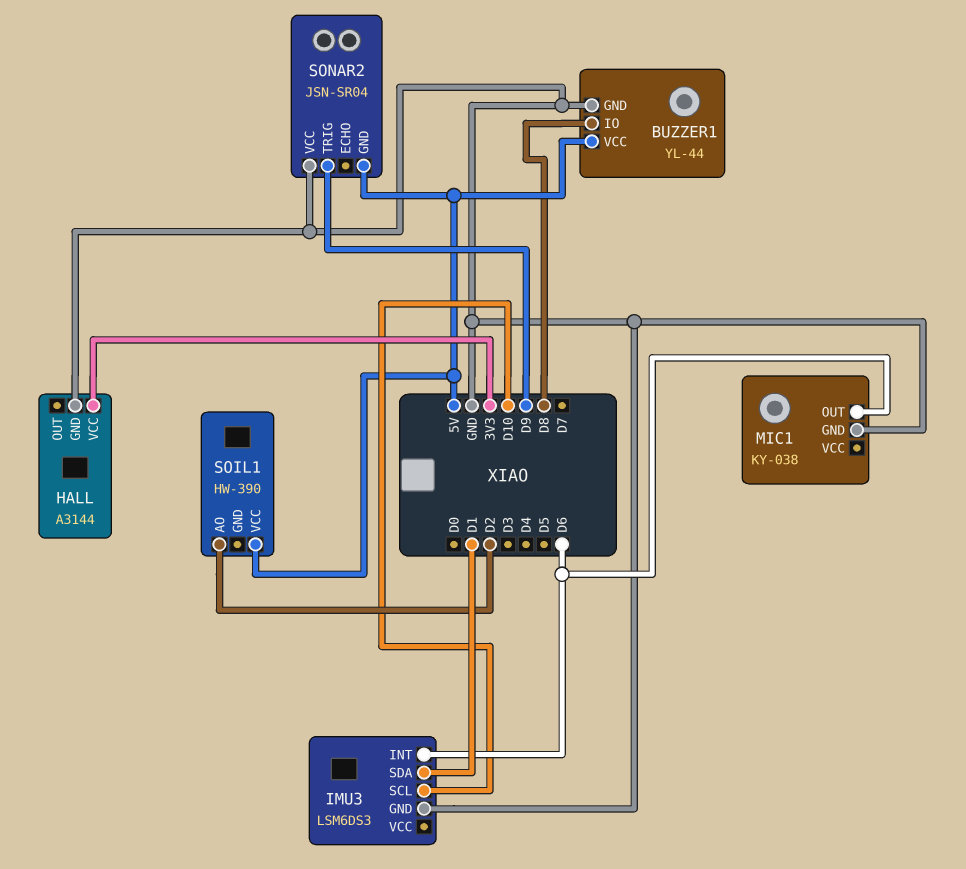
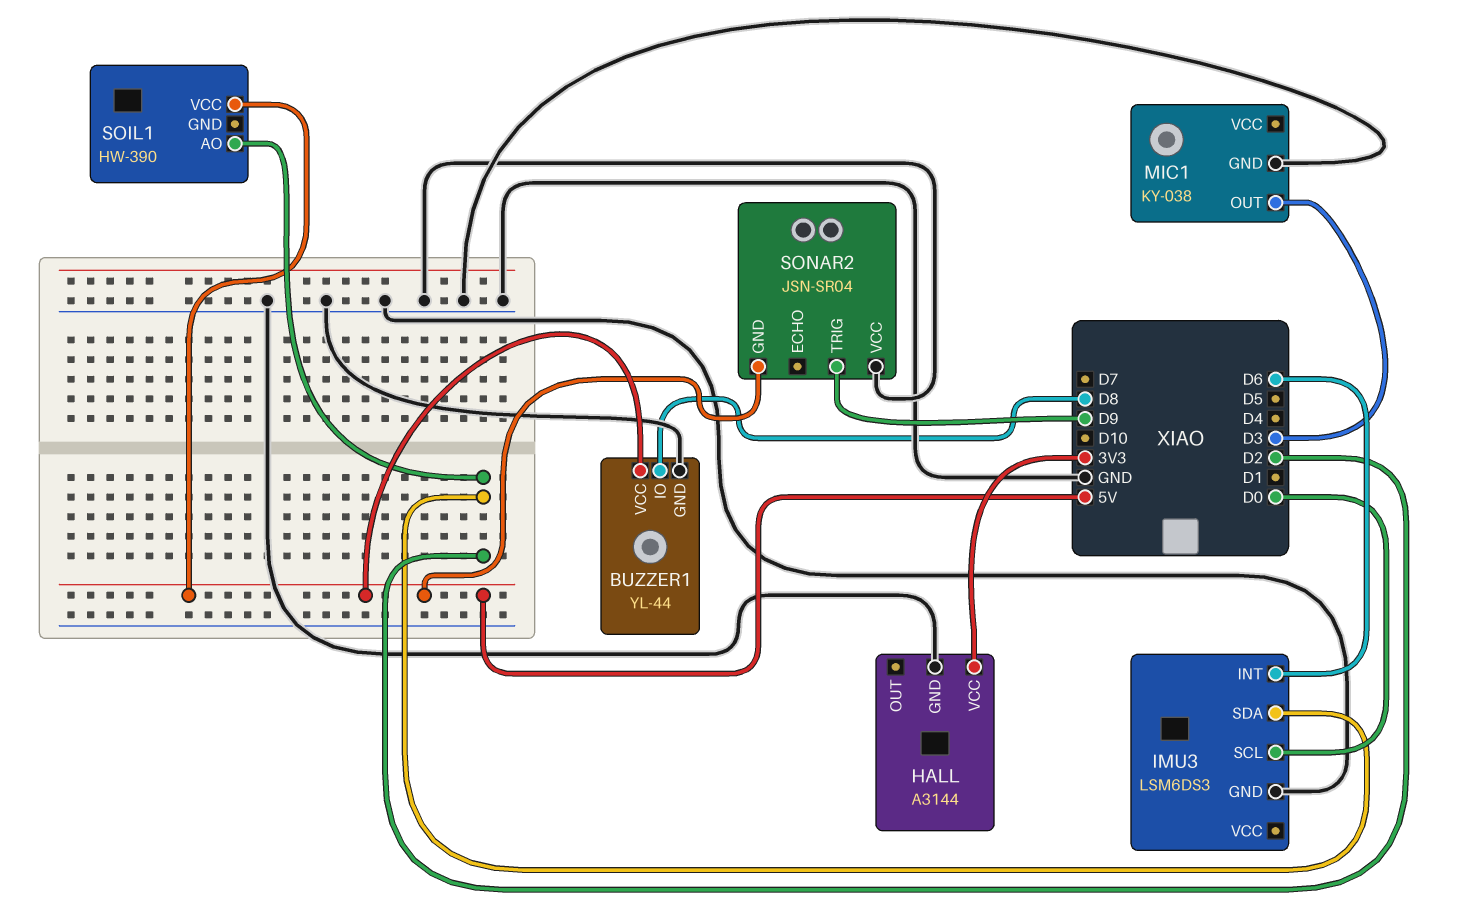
IMU3 pin SCL: D10 -> D0
IMU3 pin SDA: D1 -> D2
MIC1 pin OUT: D6 -> D3

